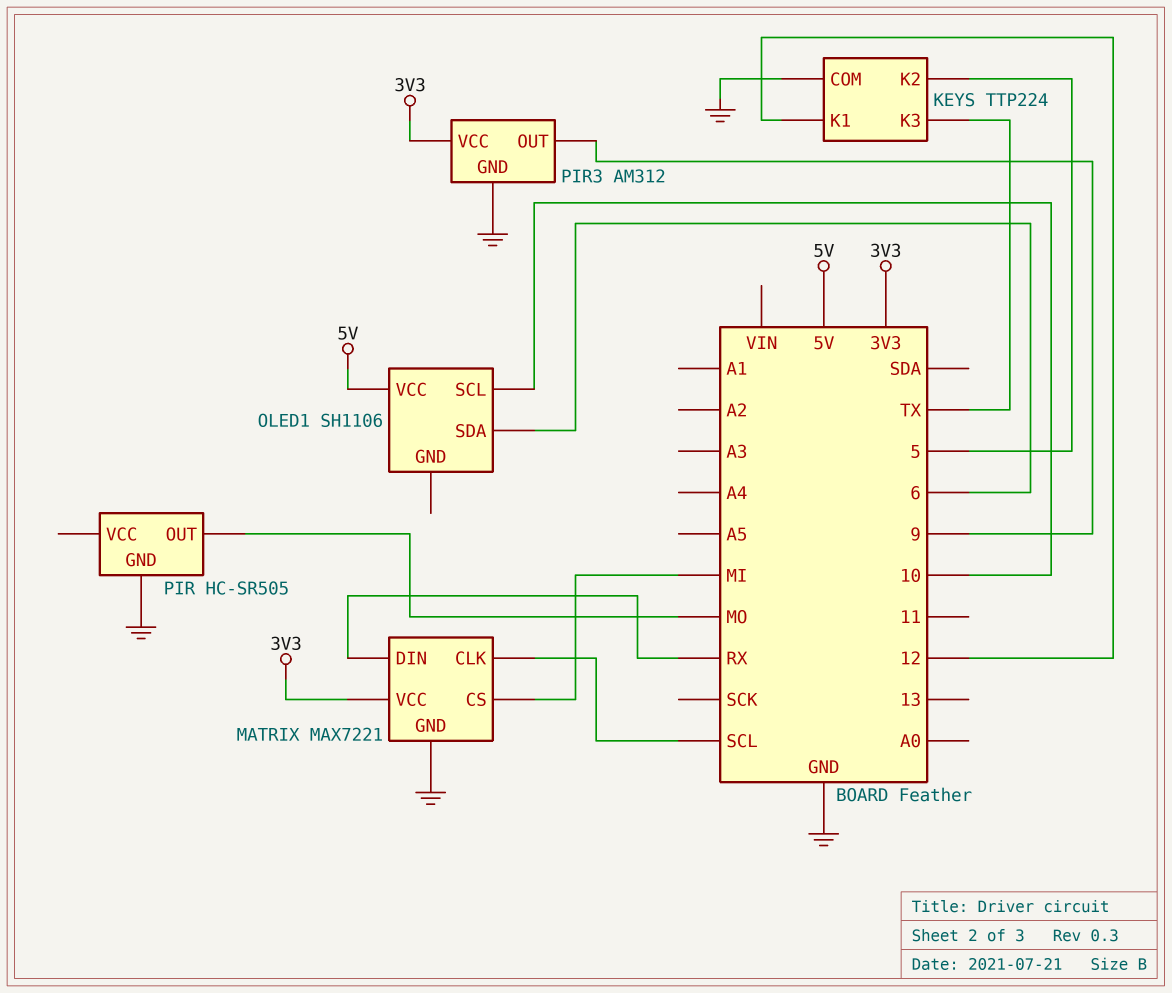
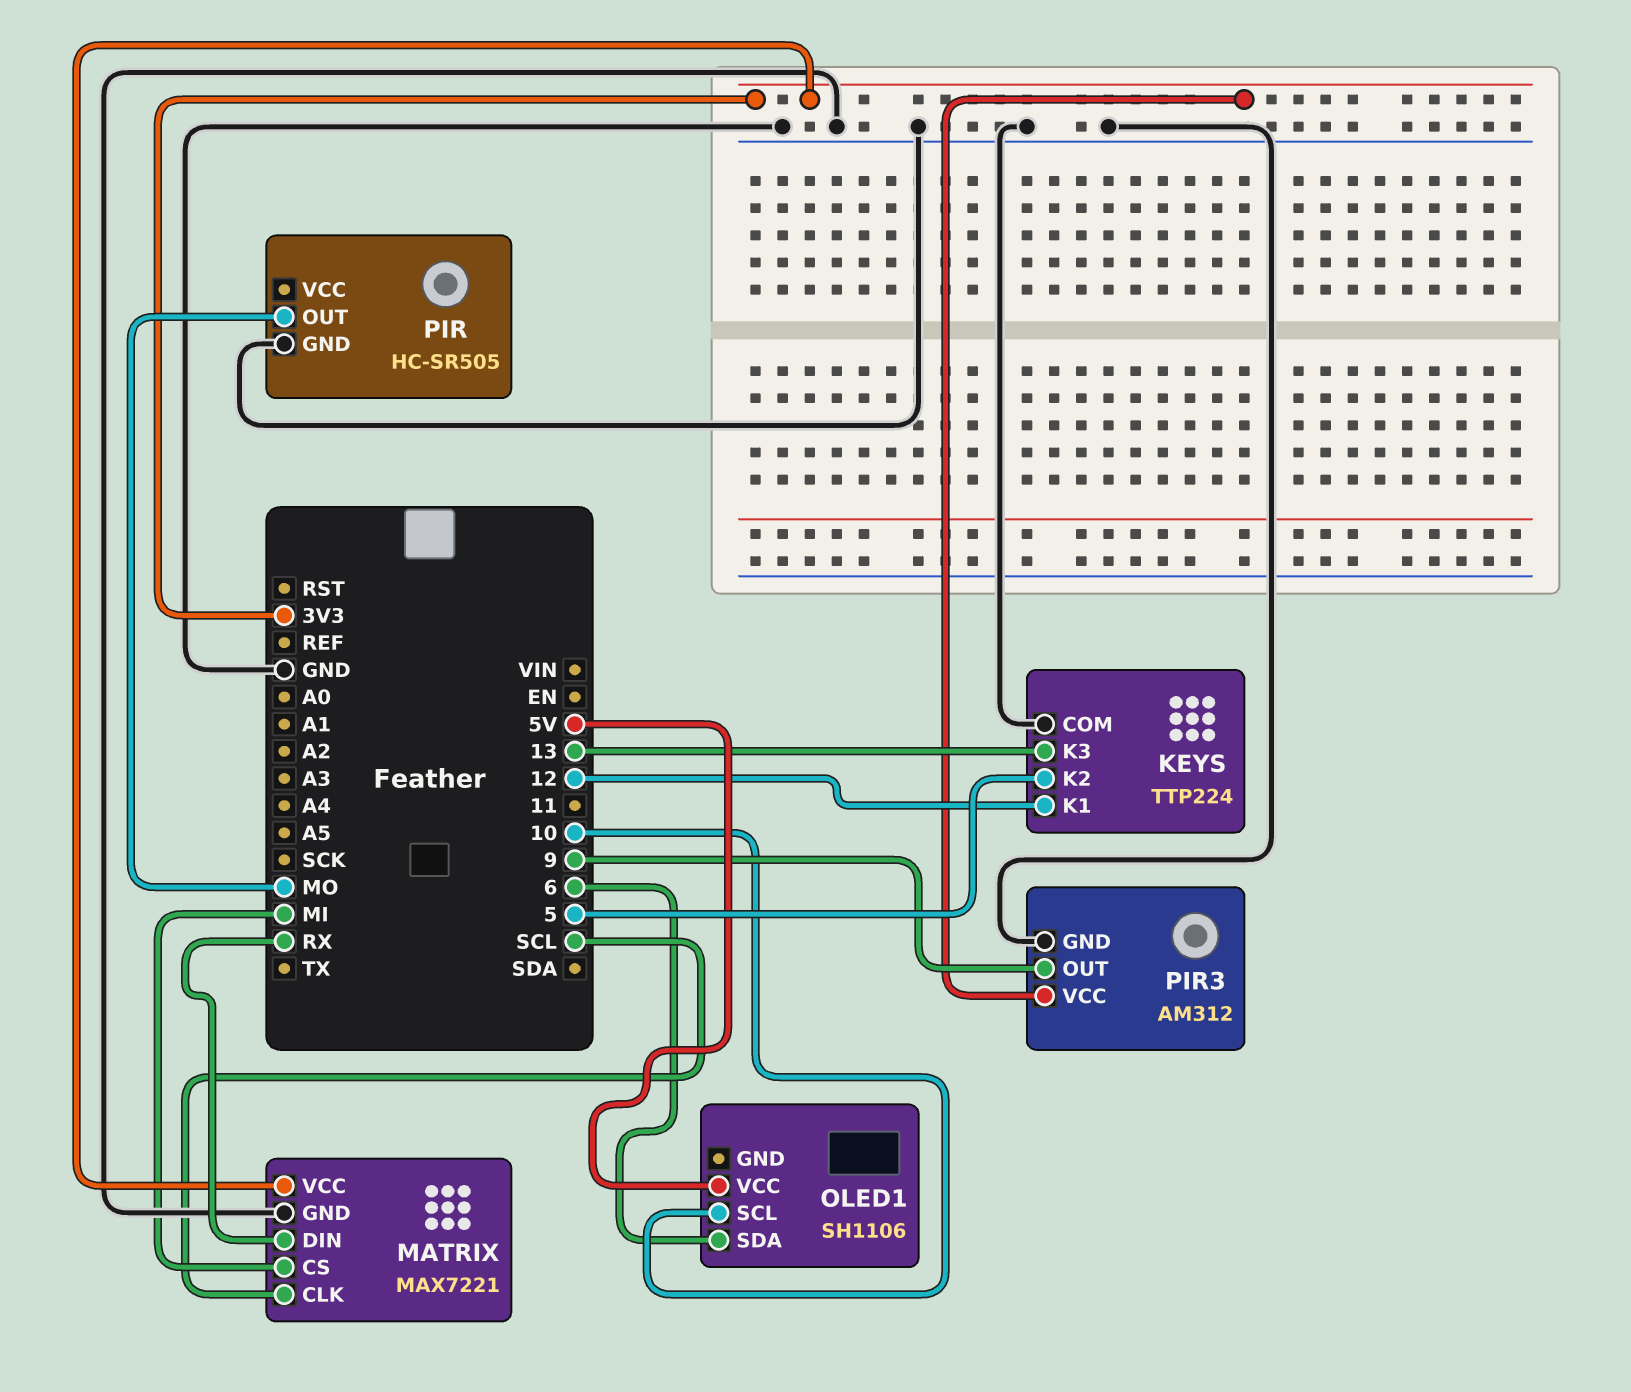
KEYS pin K3: TX -> 13

